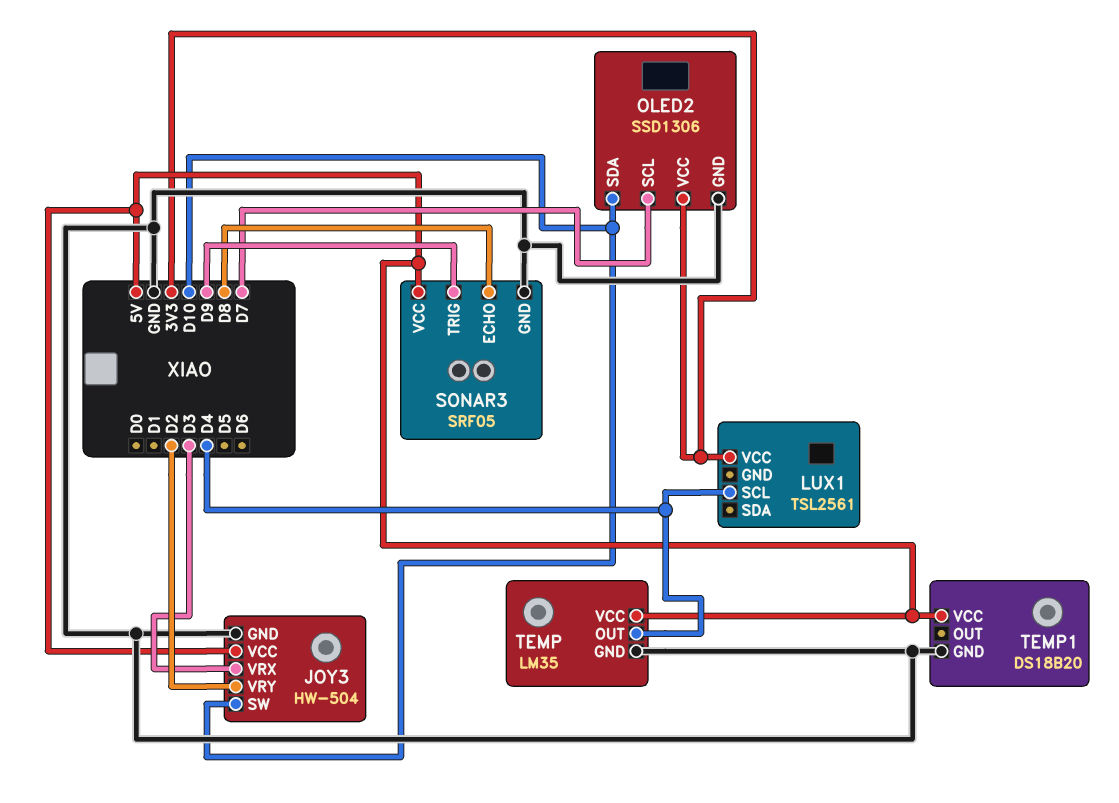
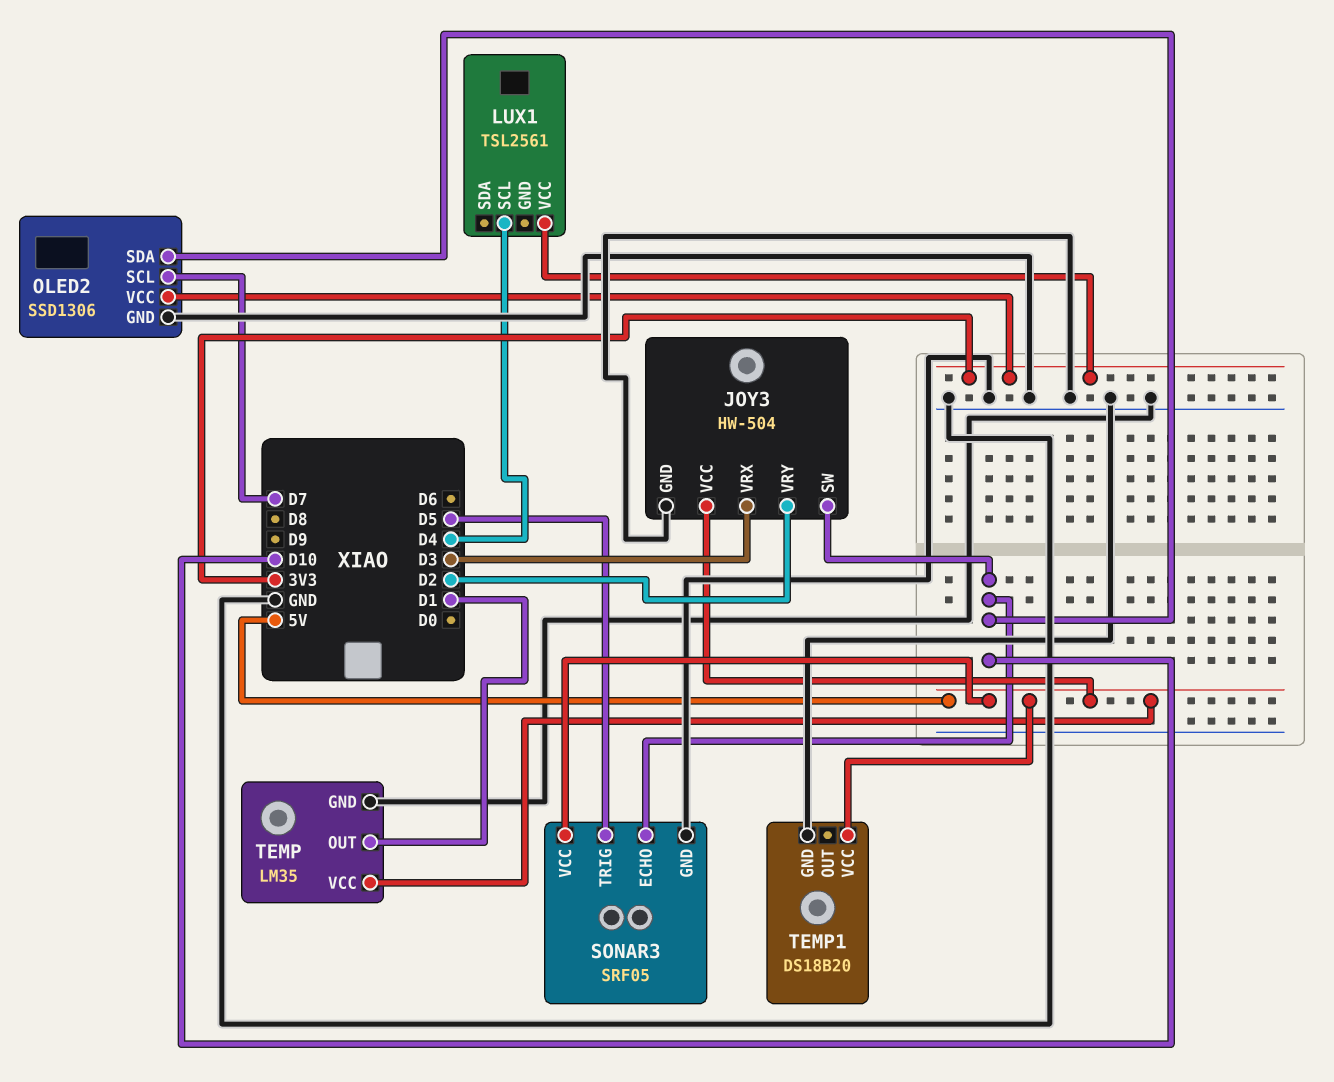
SONAR3 pin ECHO: D8 -> D10
SONAR3 pin TRIG: D9 -> D5
TEMP pin OUT: D4 -> D1

